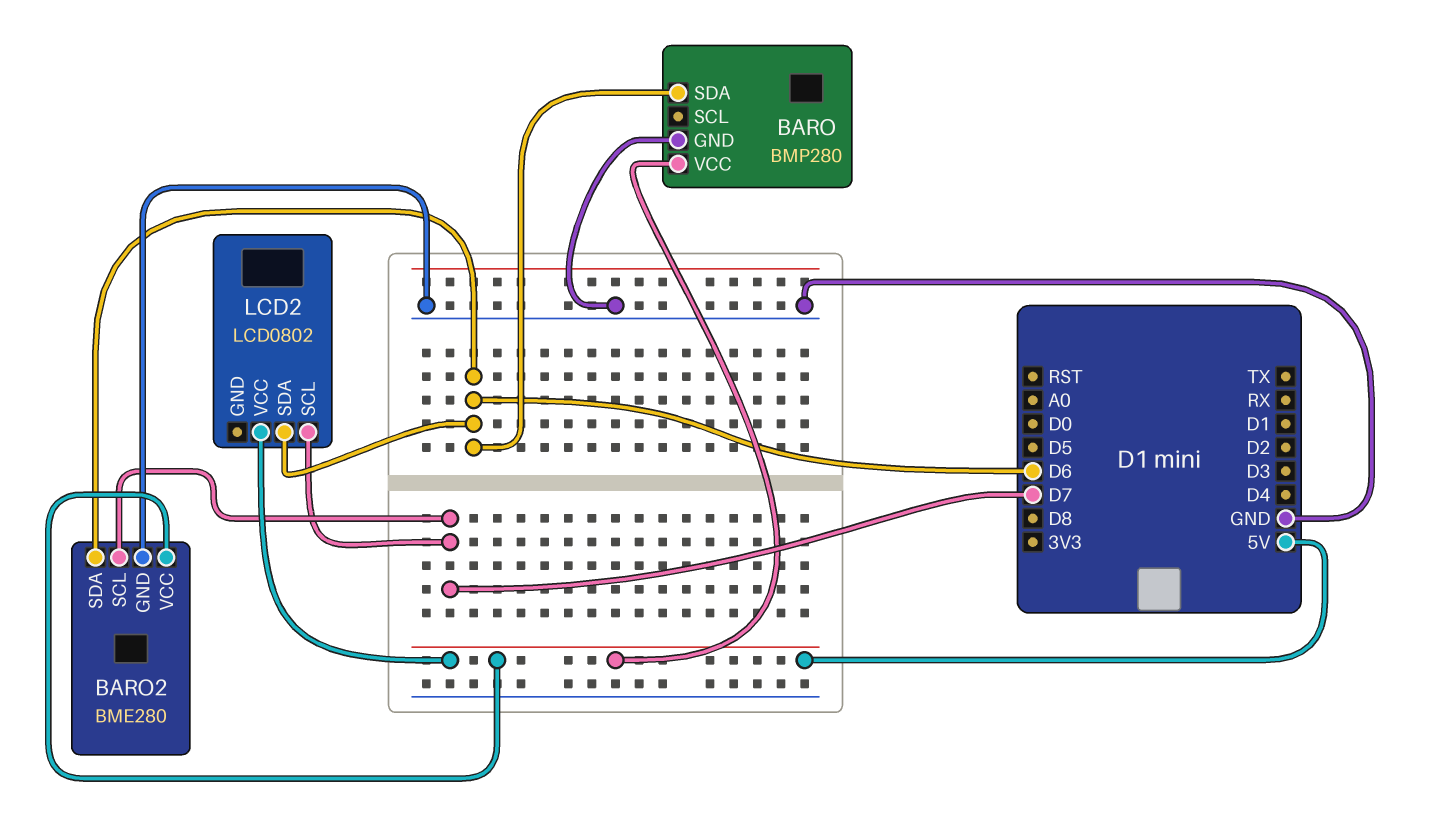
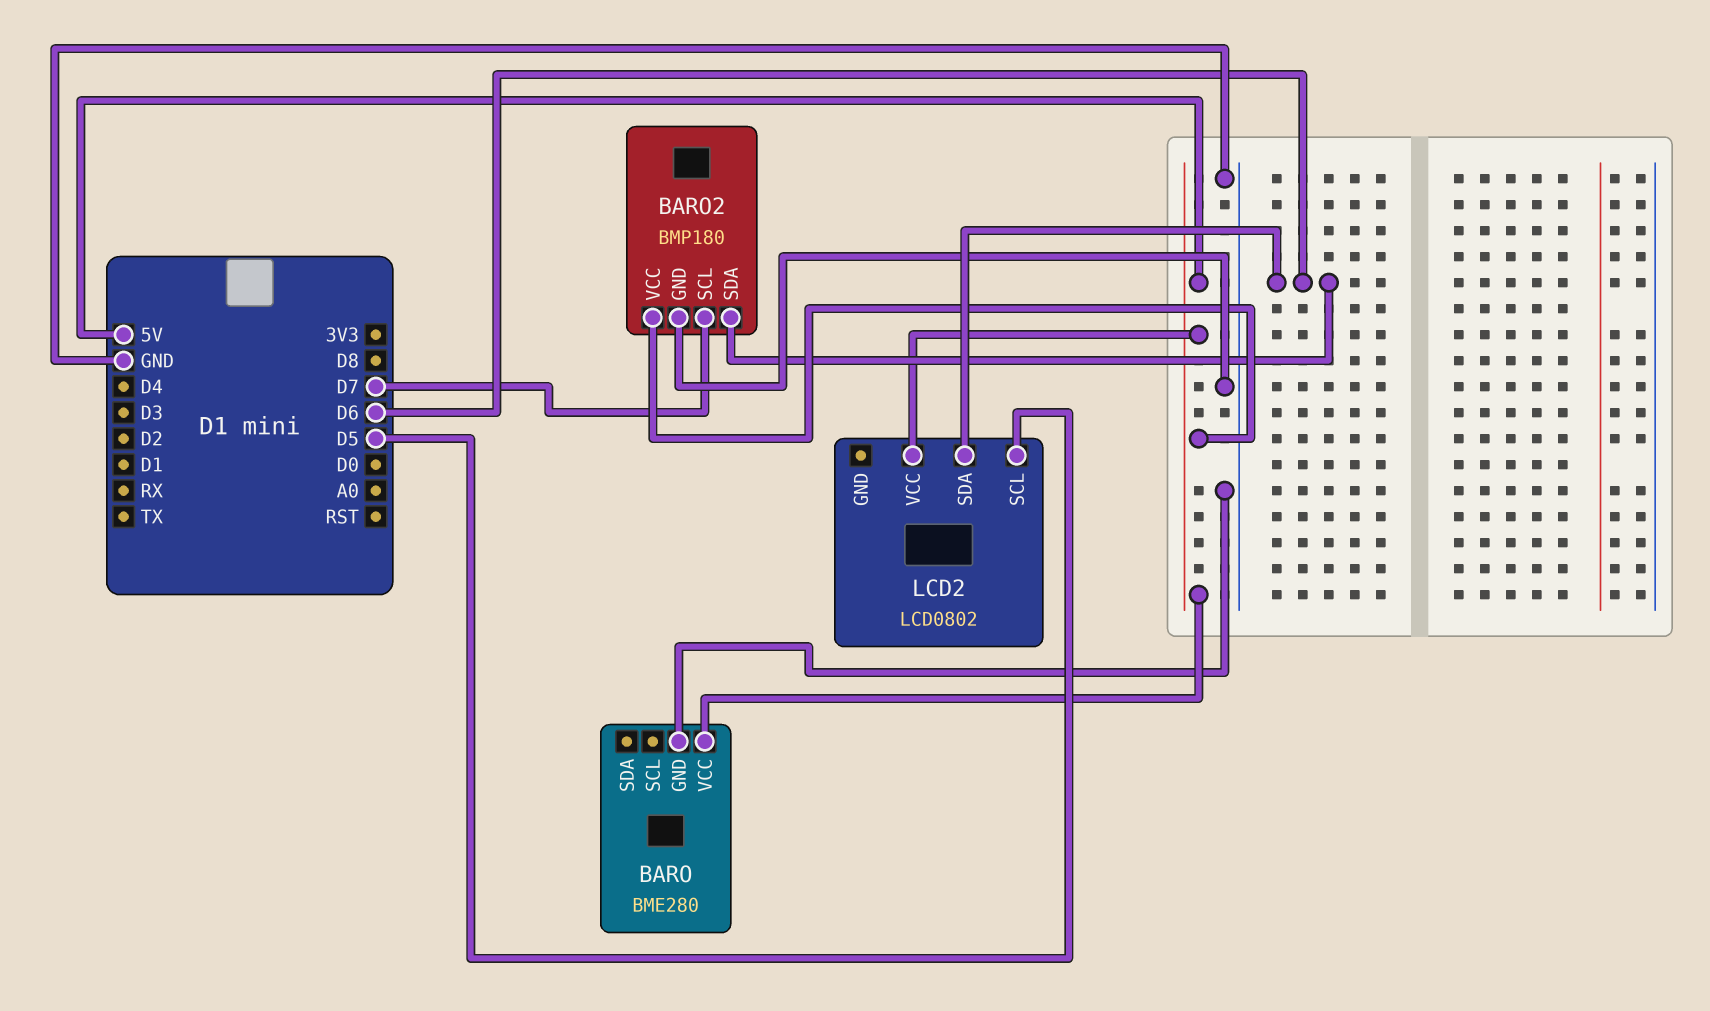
BARO: BMP280 -> BME280
BARO pin SDA: D6 -> none
BARO2: BME280 -> BMP180
LCD2 pin SCL: D7 -> D5

